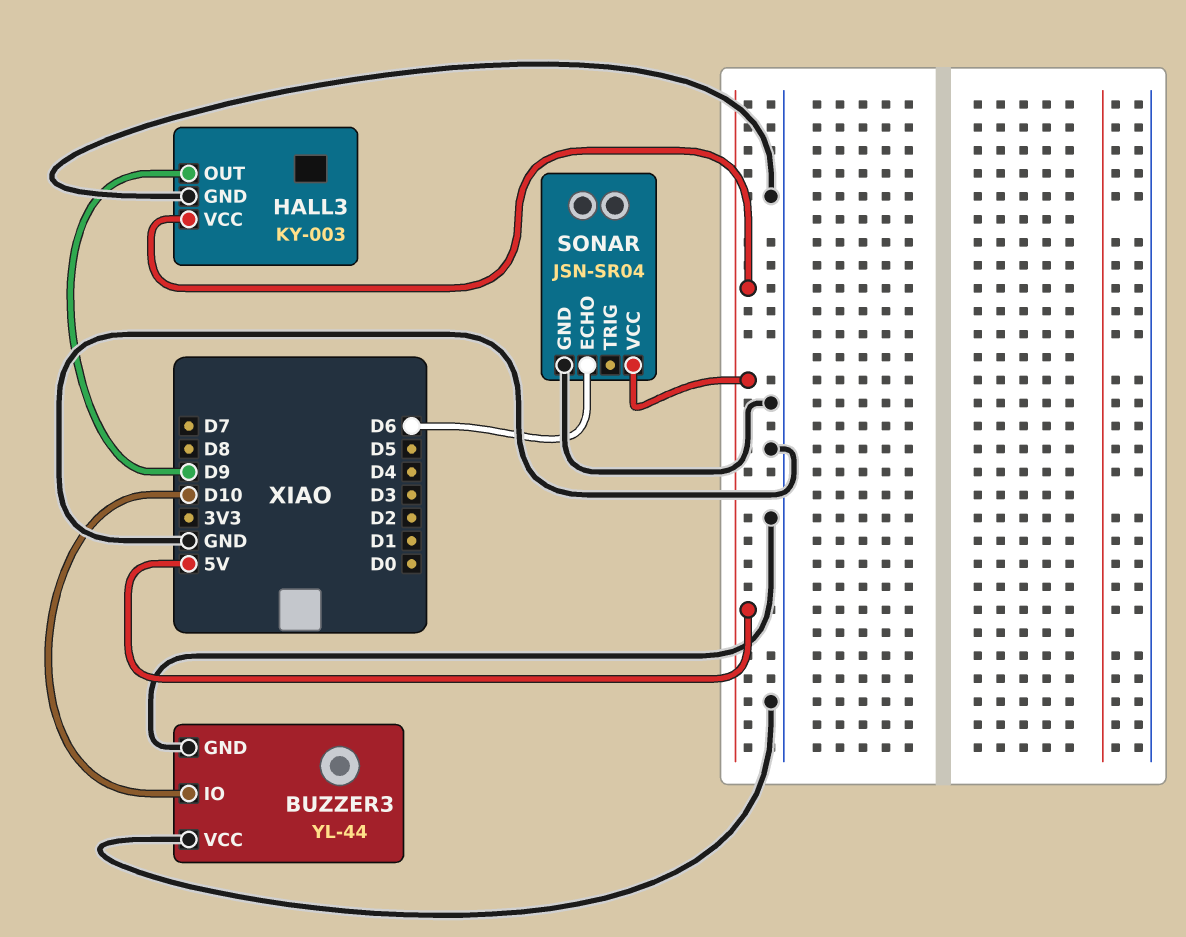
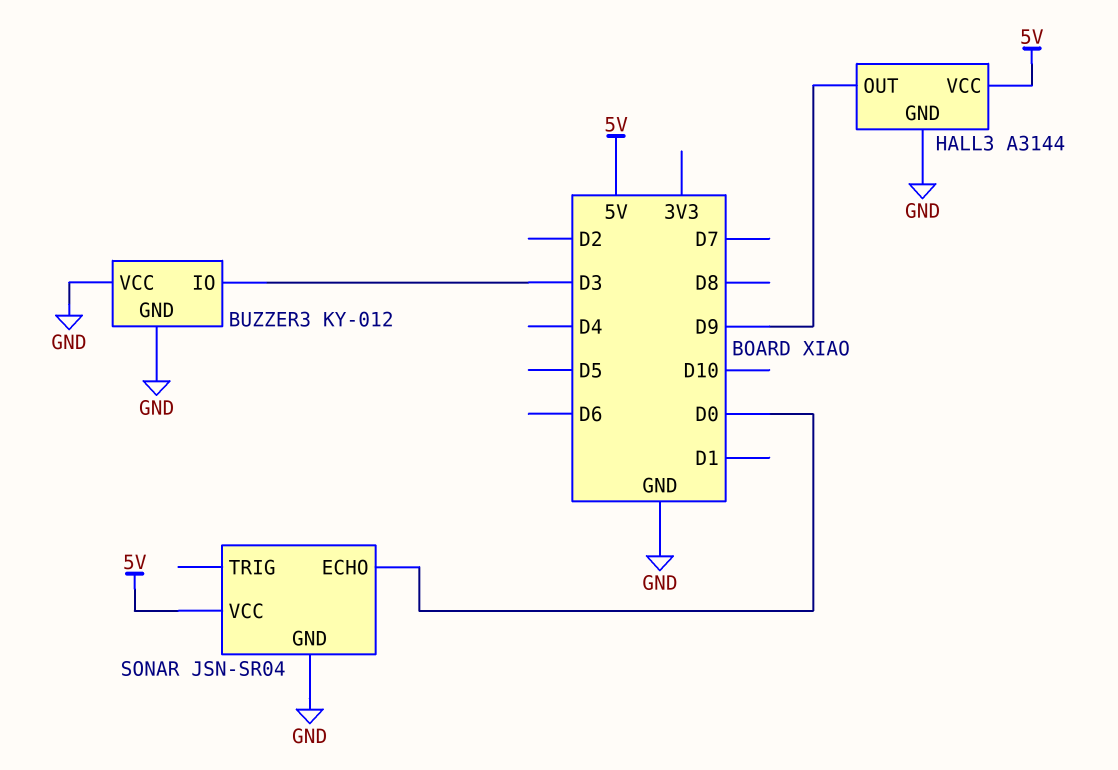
BUZZER3: YL-44 -> KY-012
BUZZER3 pin IO: D10 -> D3
HALL3: KY-003 -> A3144
SONAR pin ECHO: D6 -> D0

